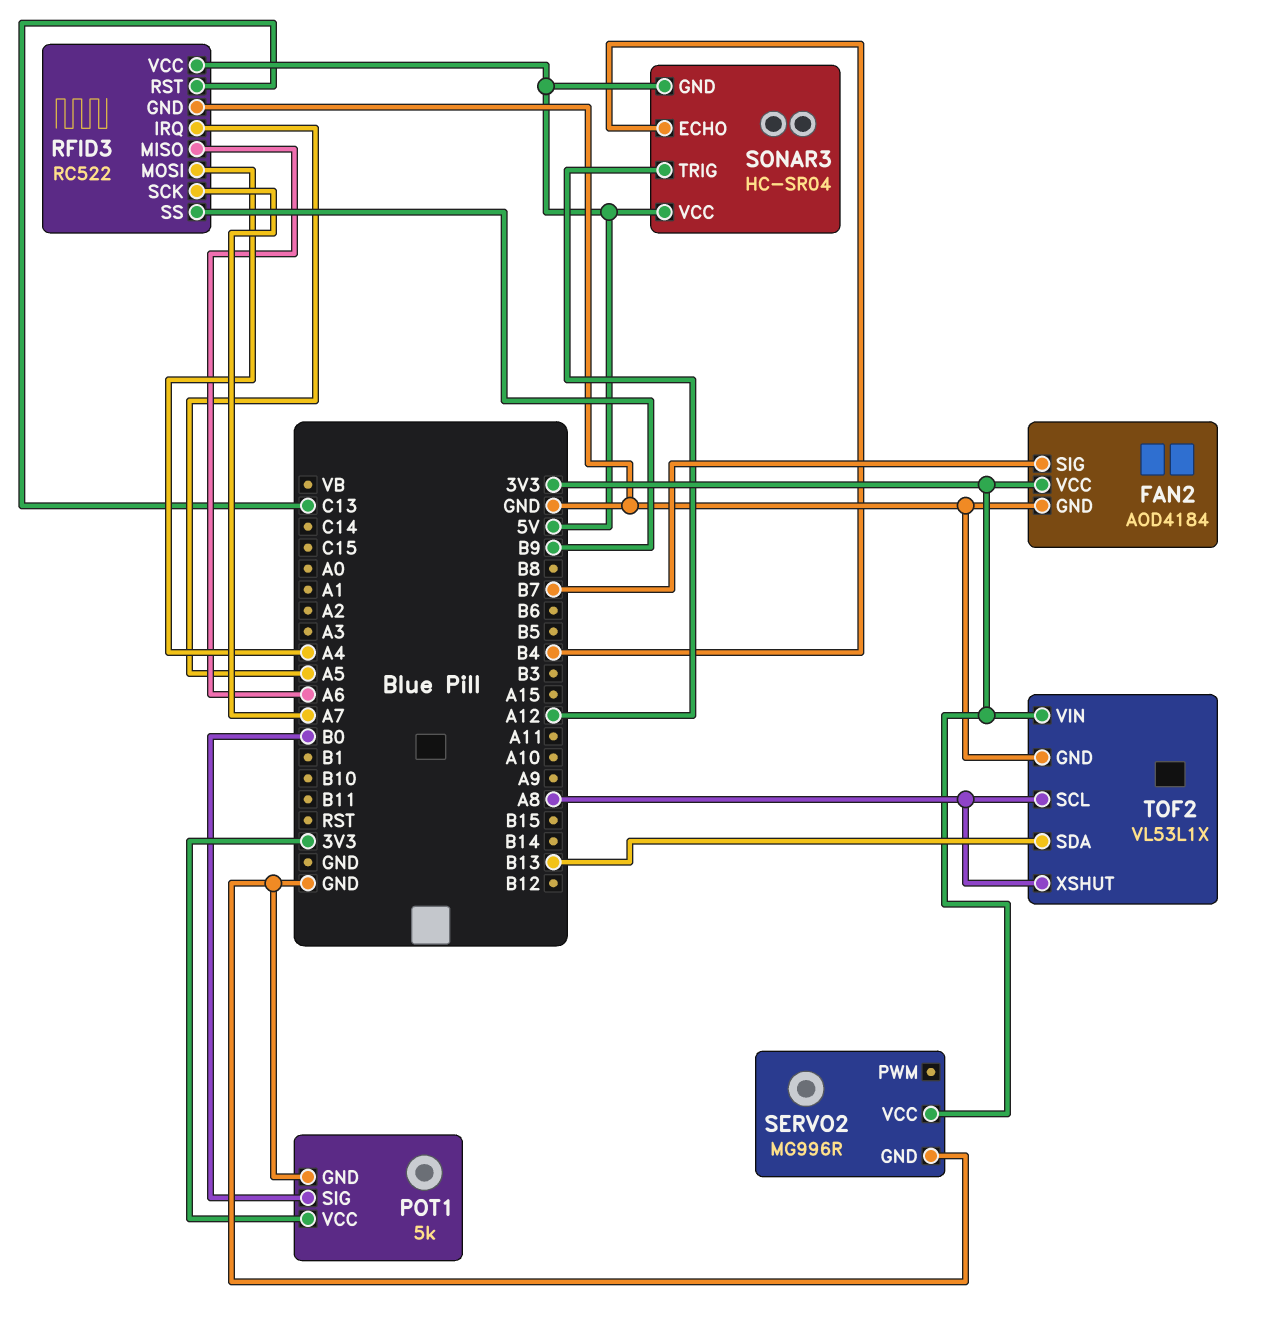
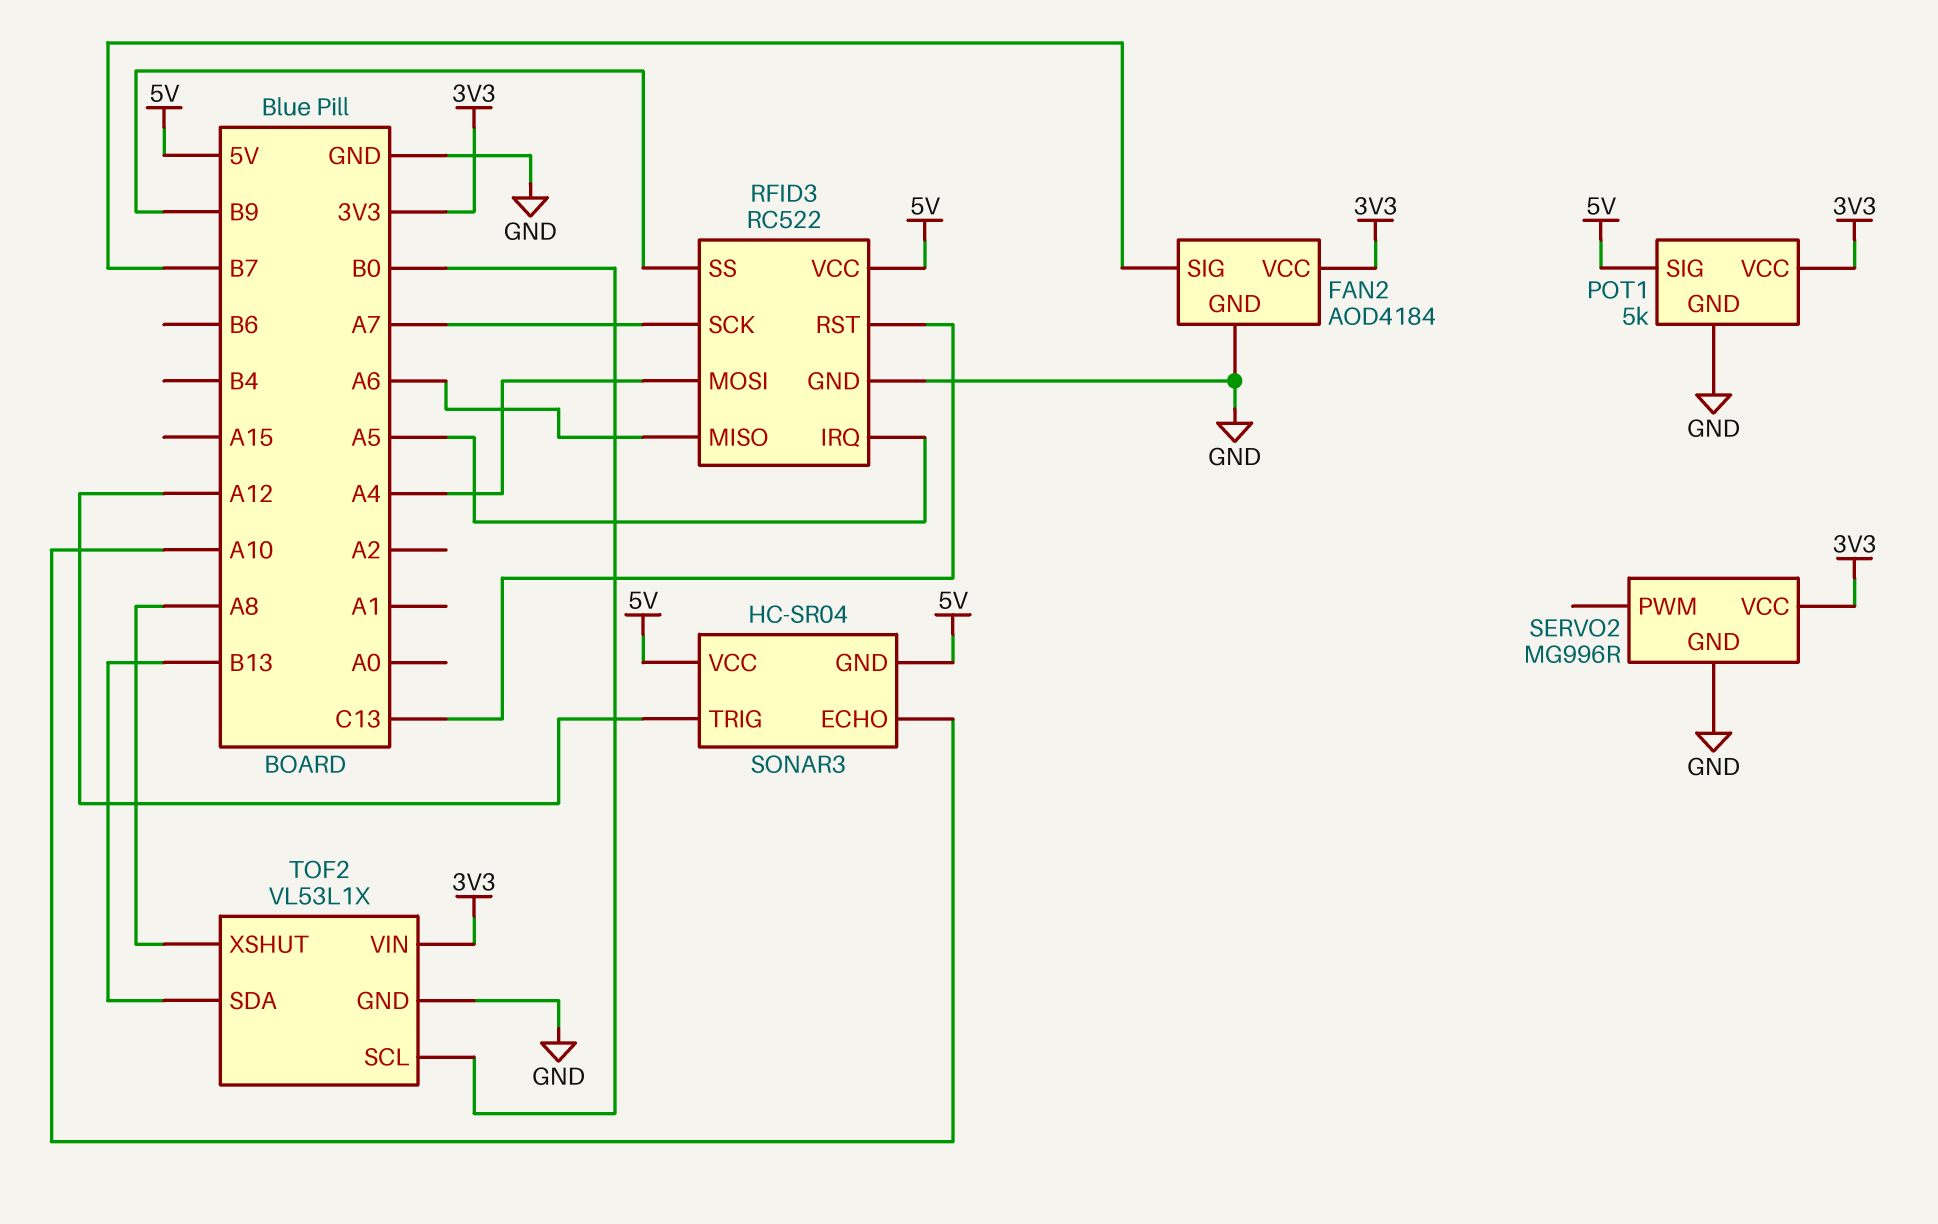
POT1 pin SIG: B0 -> 5V
SONAR3 pin ECHO: B4 -> A10
TOF2 pin SCL: A8 -> B0

